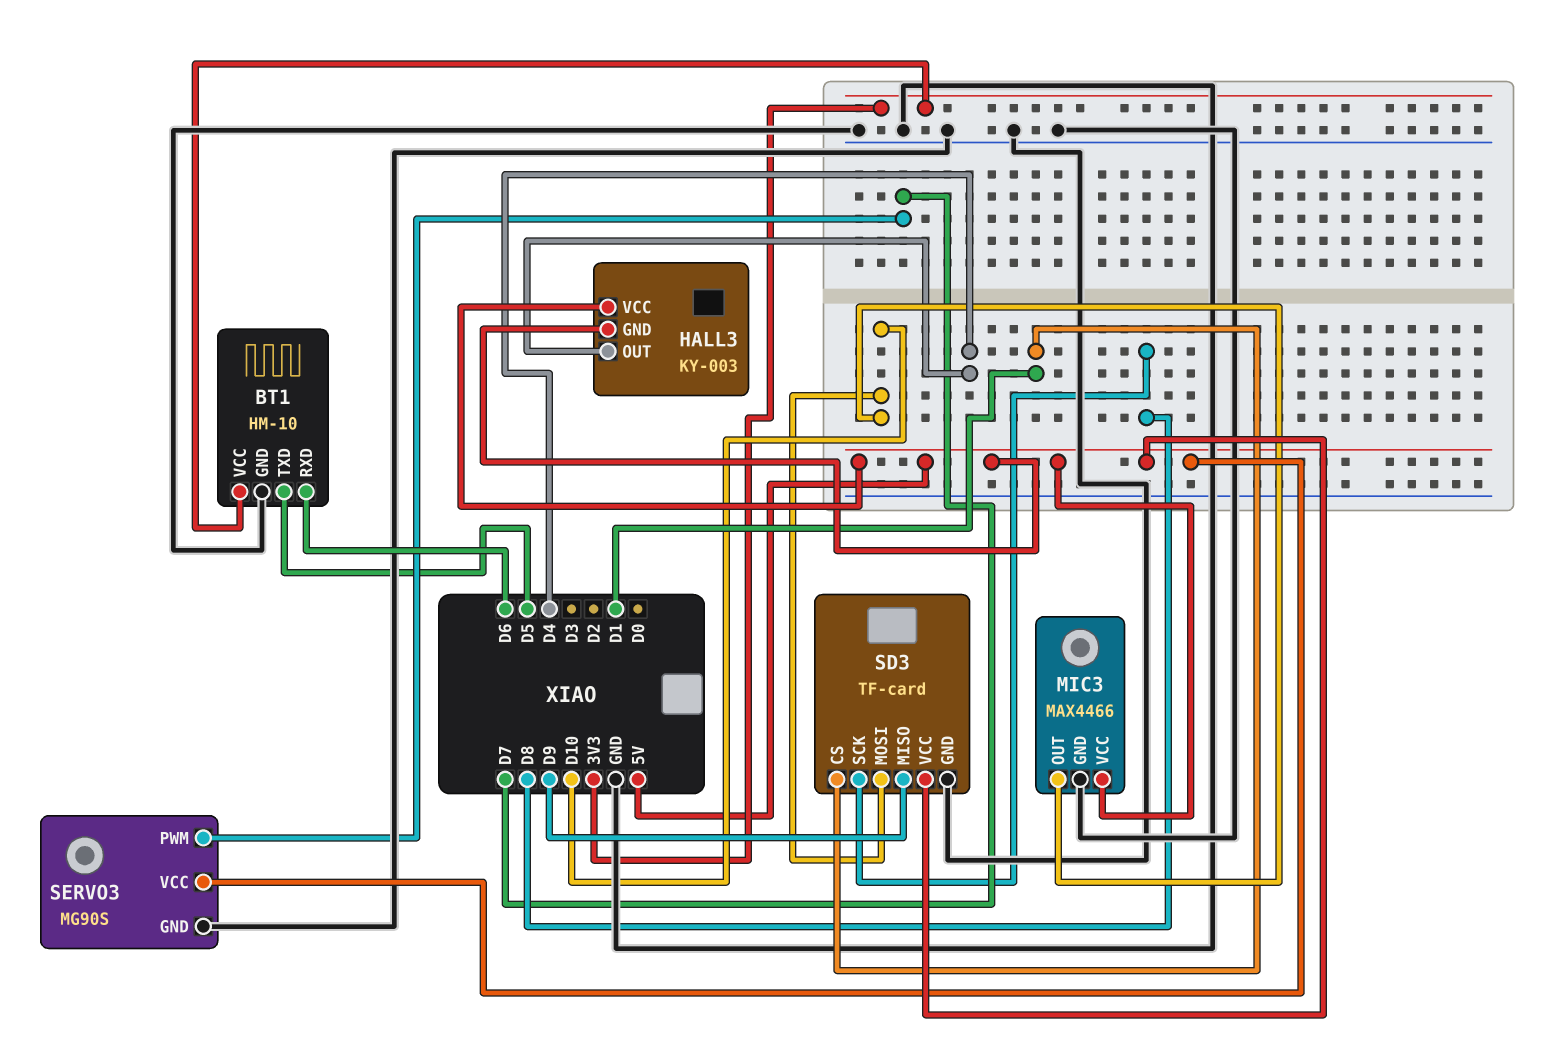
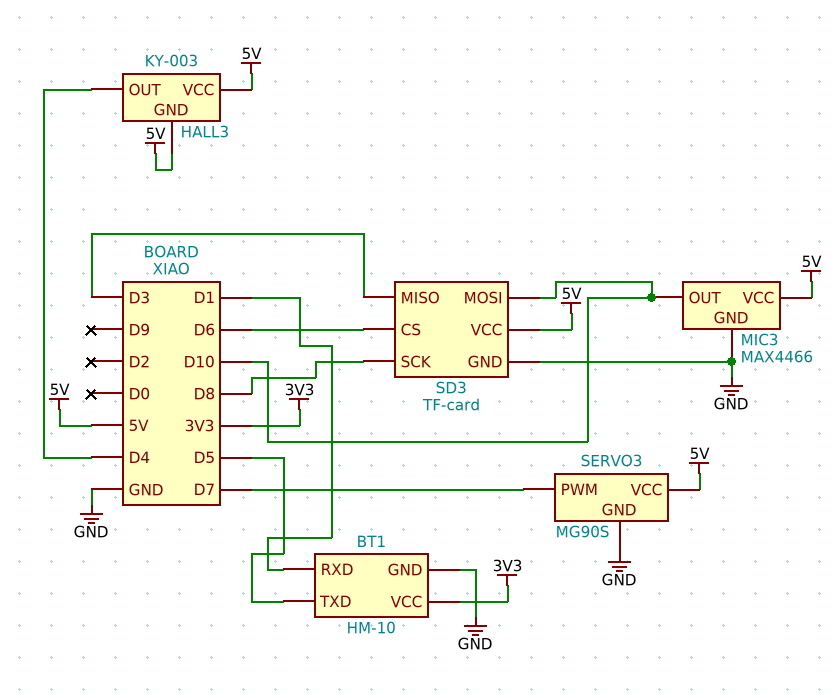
BT1 pin RXD: D6 -> D1
SD3 pin CS: D1 -> D6
SD3 pin MISO: D9 -> D3

